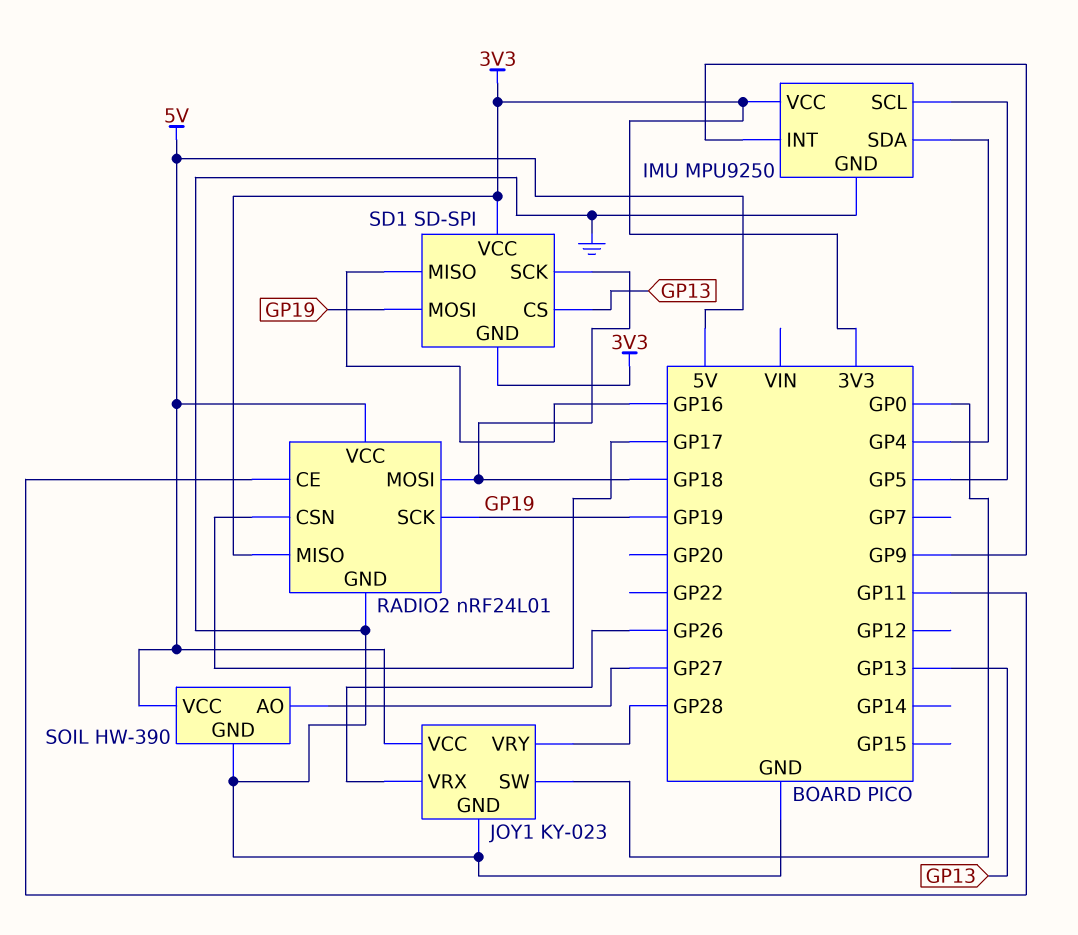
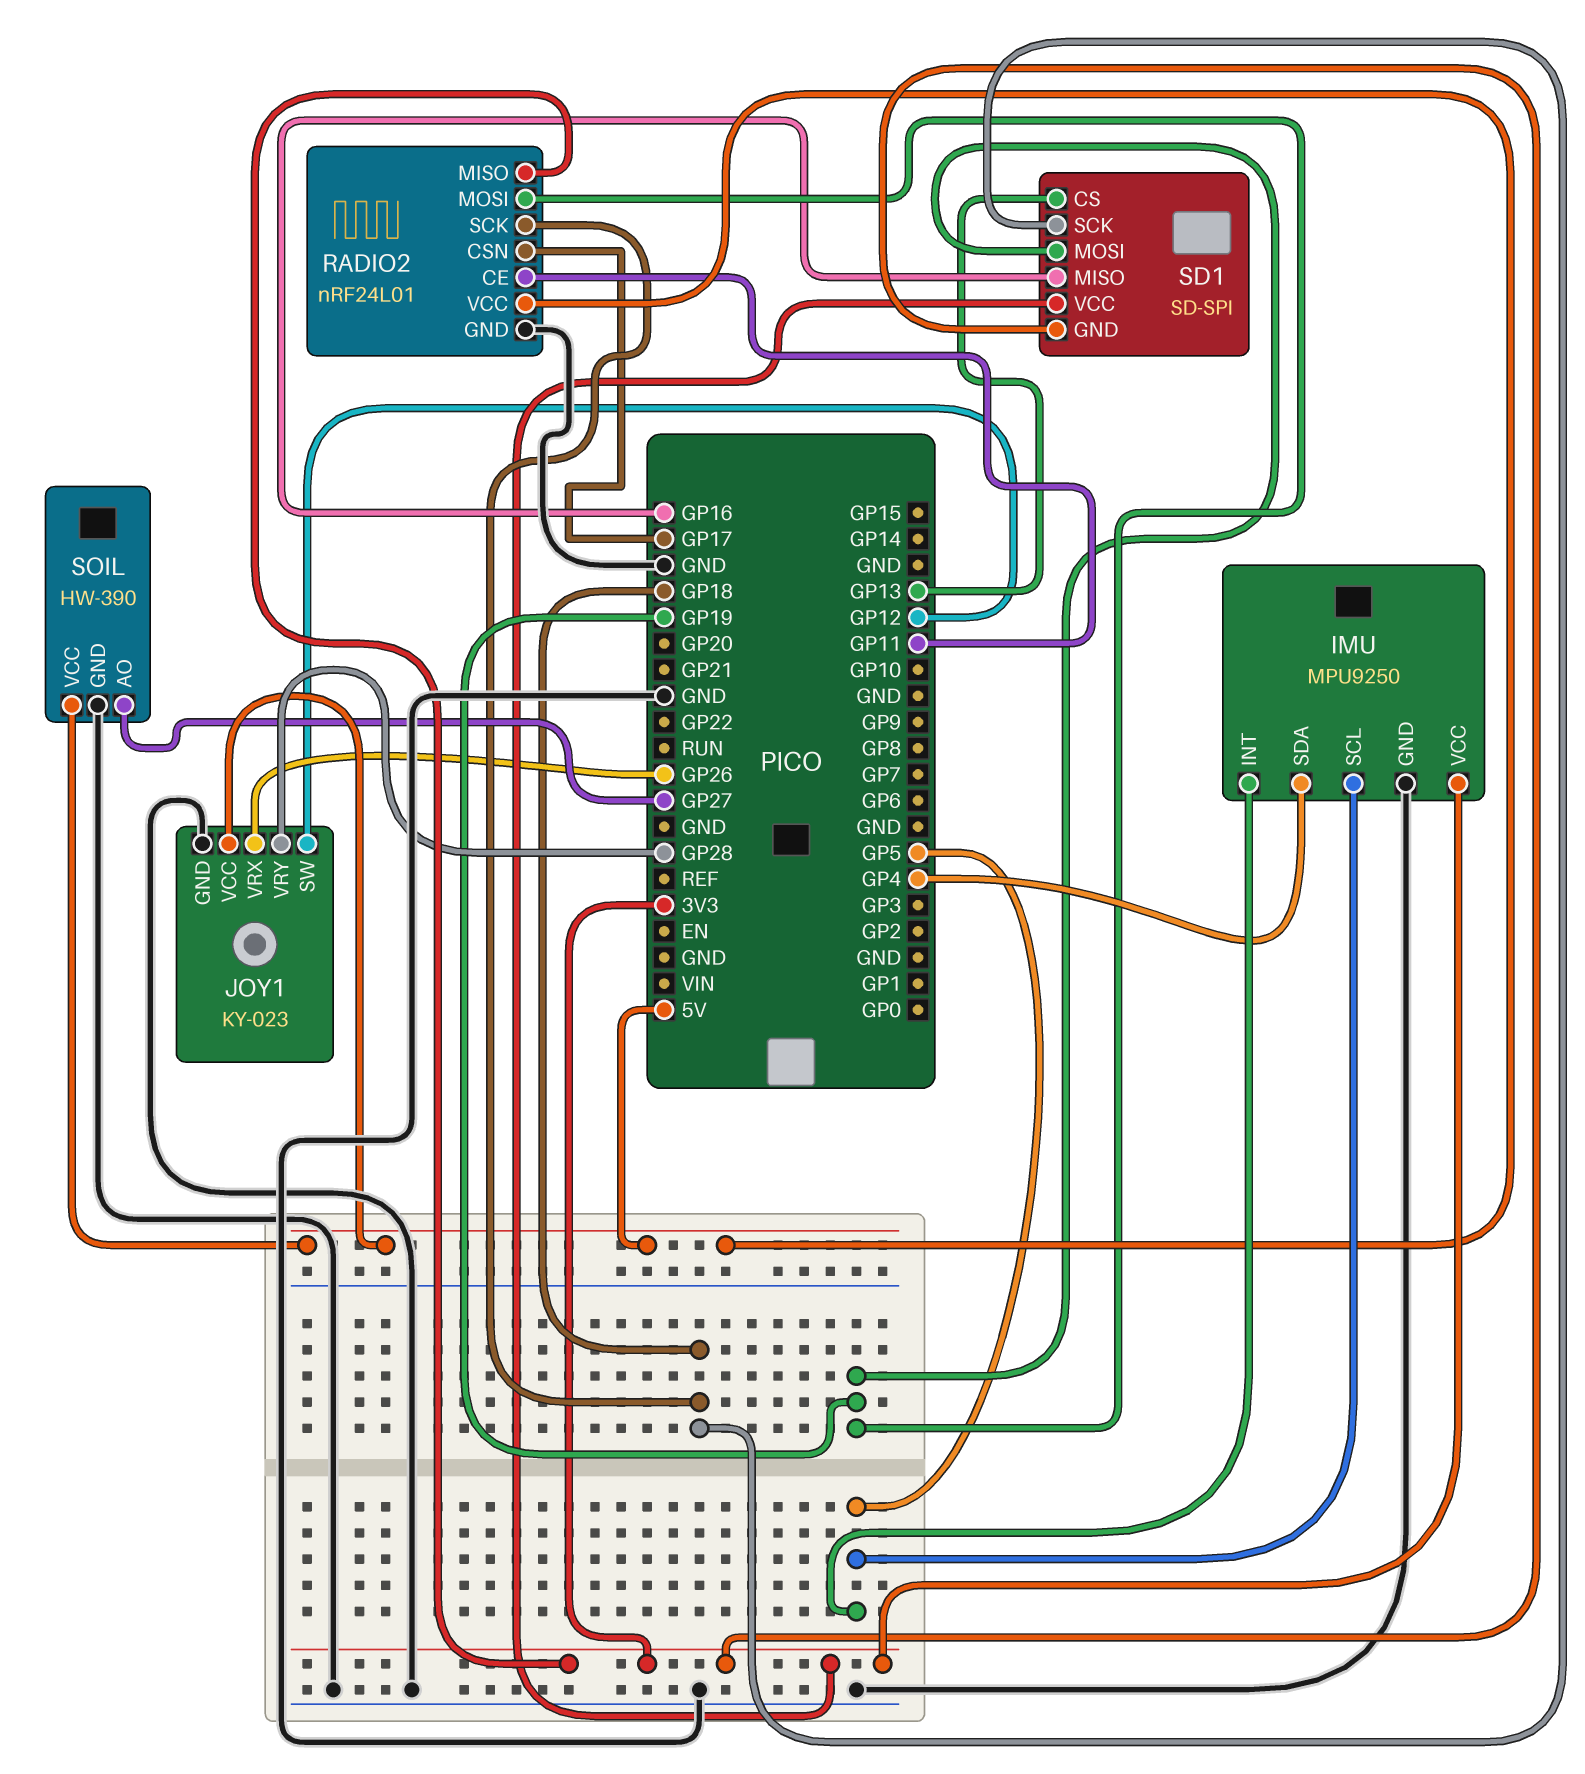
IMU pin INT: GP9 -> GP5
JOY1 pin SW: GP0 -> GP12
RADIO2 pin MOSI: GP18 -> GP19
RADIO2 pin SCK: GP19 -> GP18

